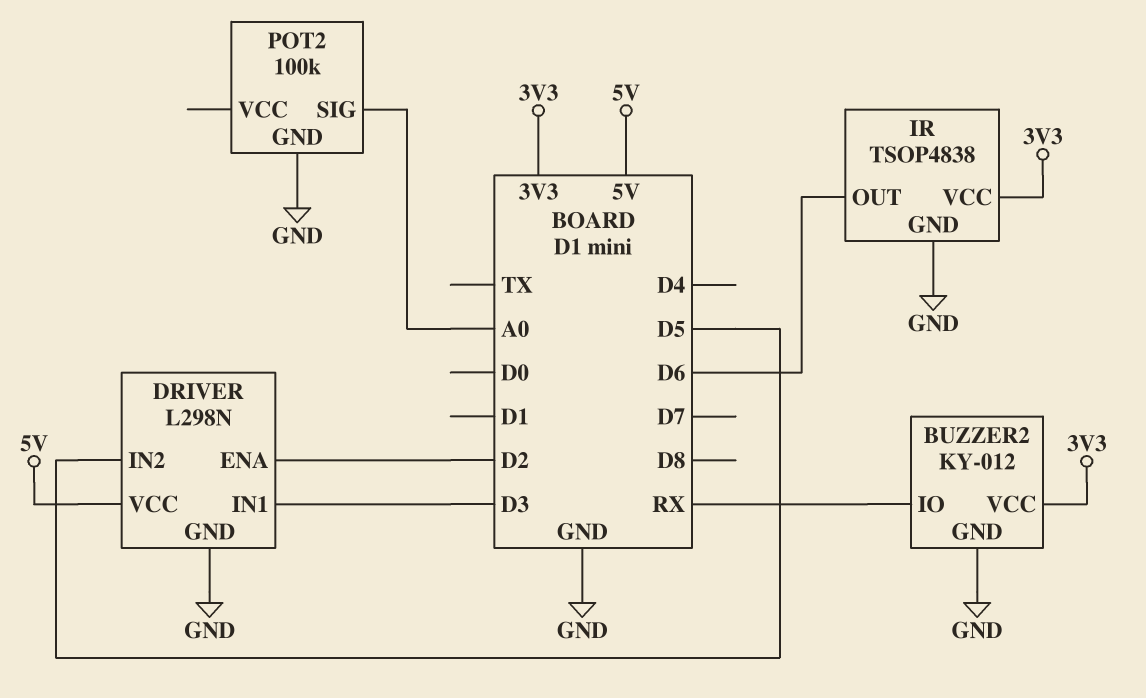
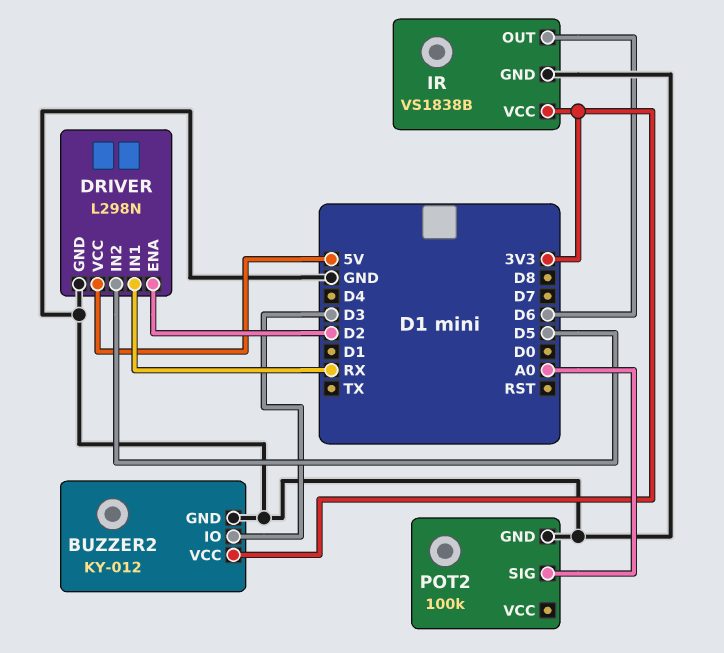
BUZZER2 pin IO: RX -> D3
DRIVER pin IN1: D3 -> RX
IR: TSOP4838 -> VS1838B

